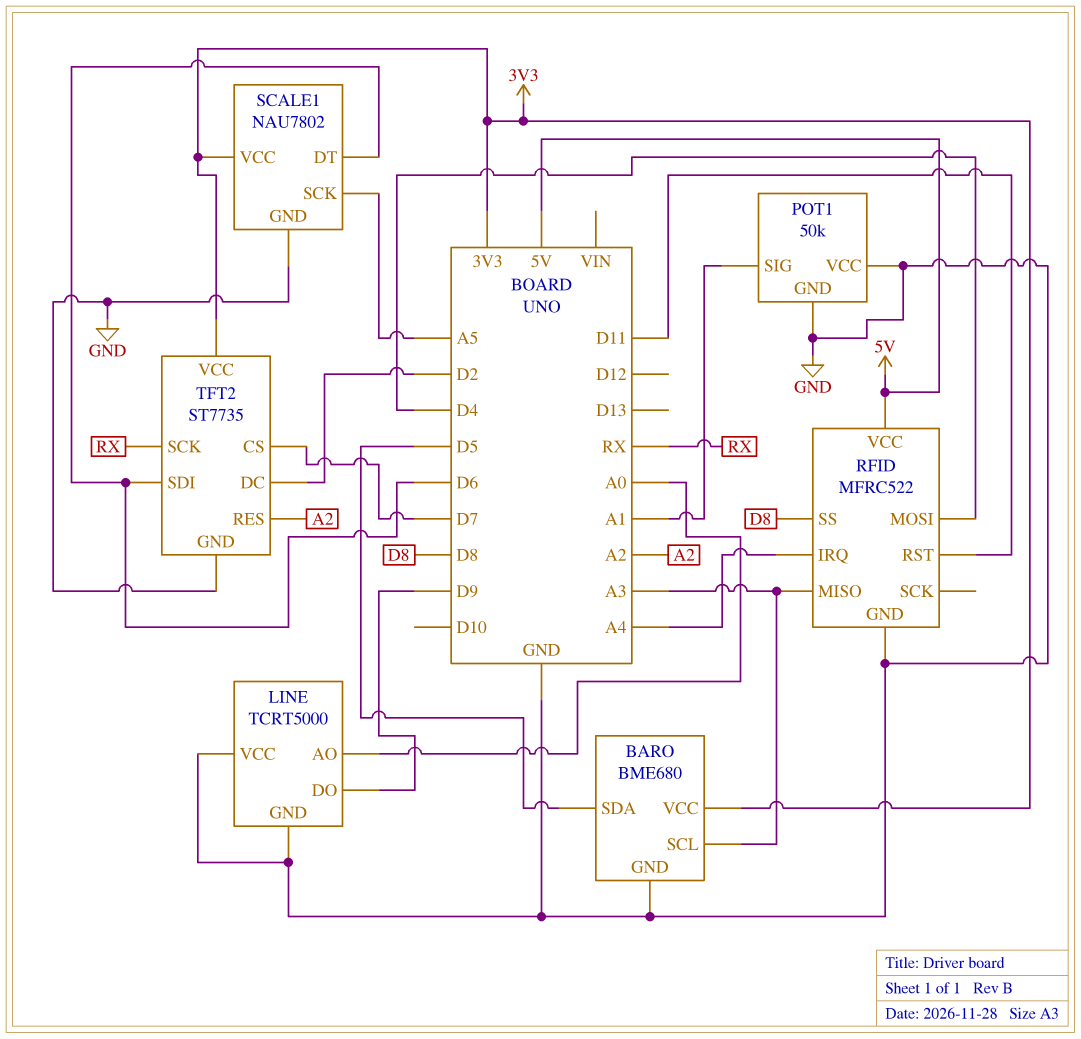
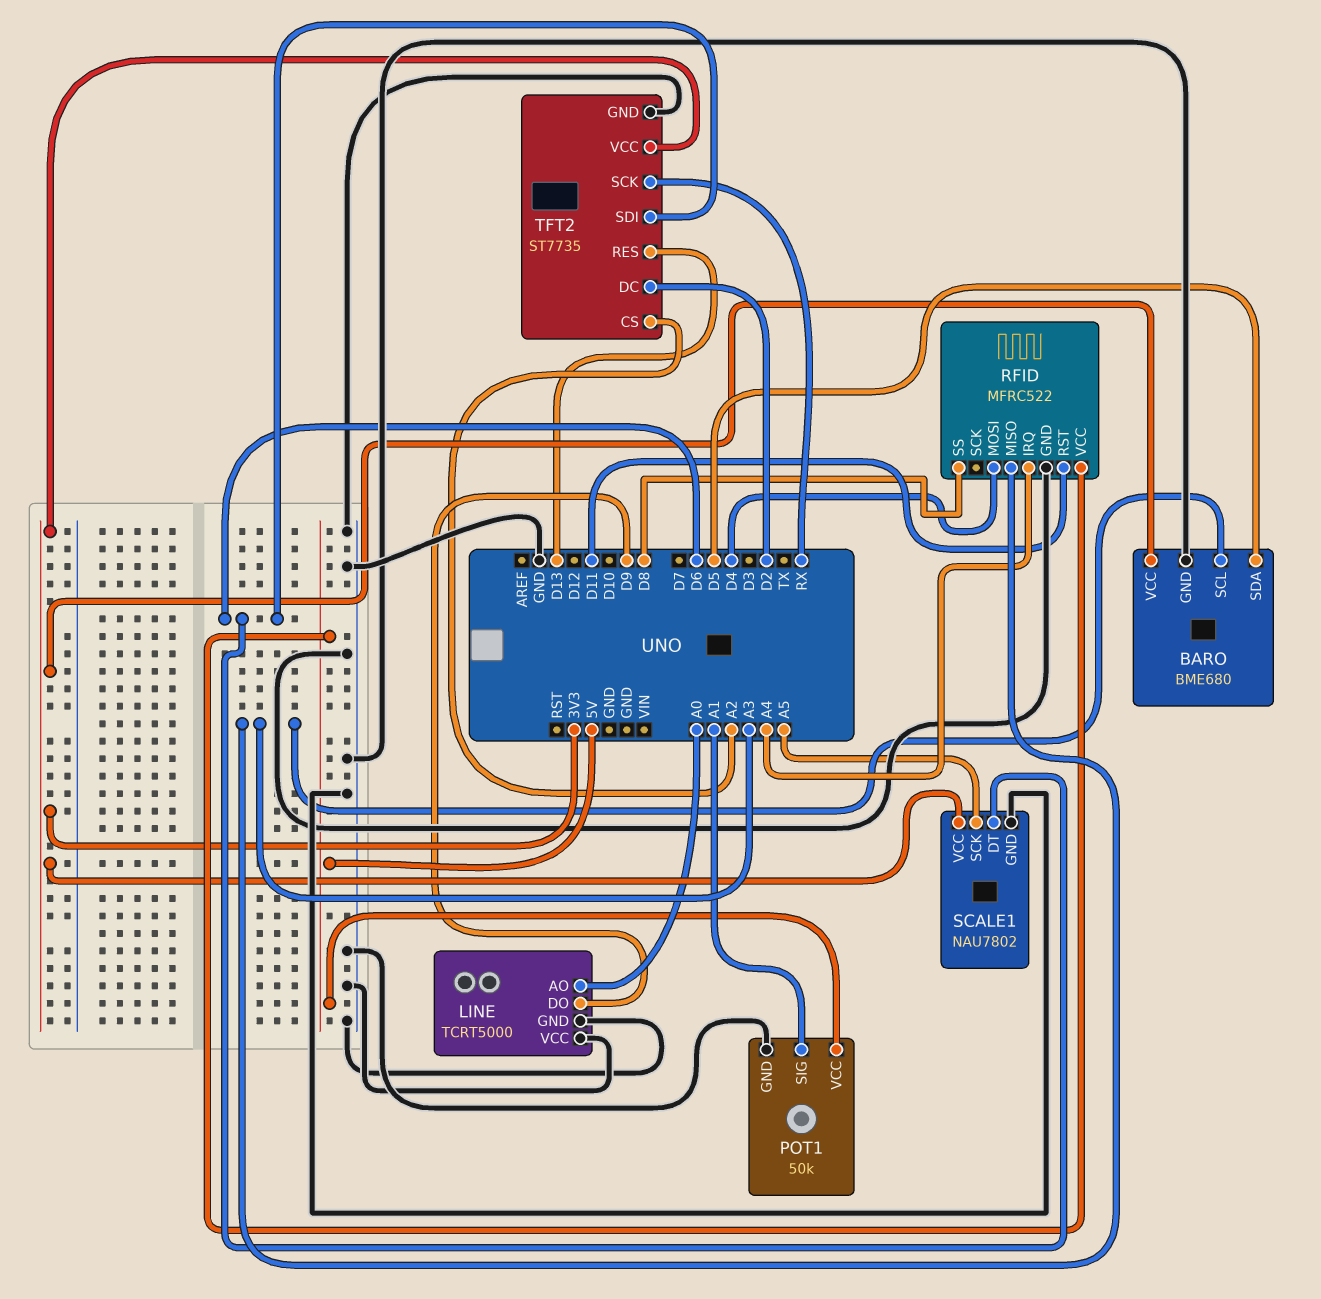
POT1 pin VCC: GND -> 5V
TFT2 pin CS: D7 -> A2
TFT2 pin RES: A2 -> D13

